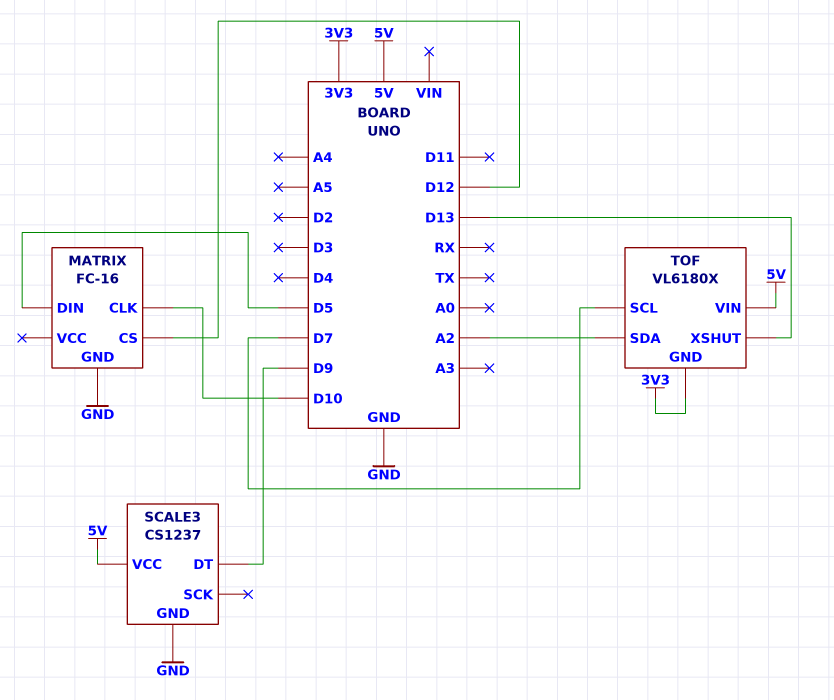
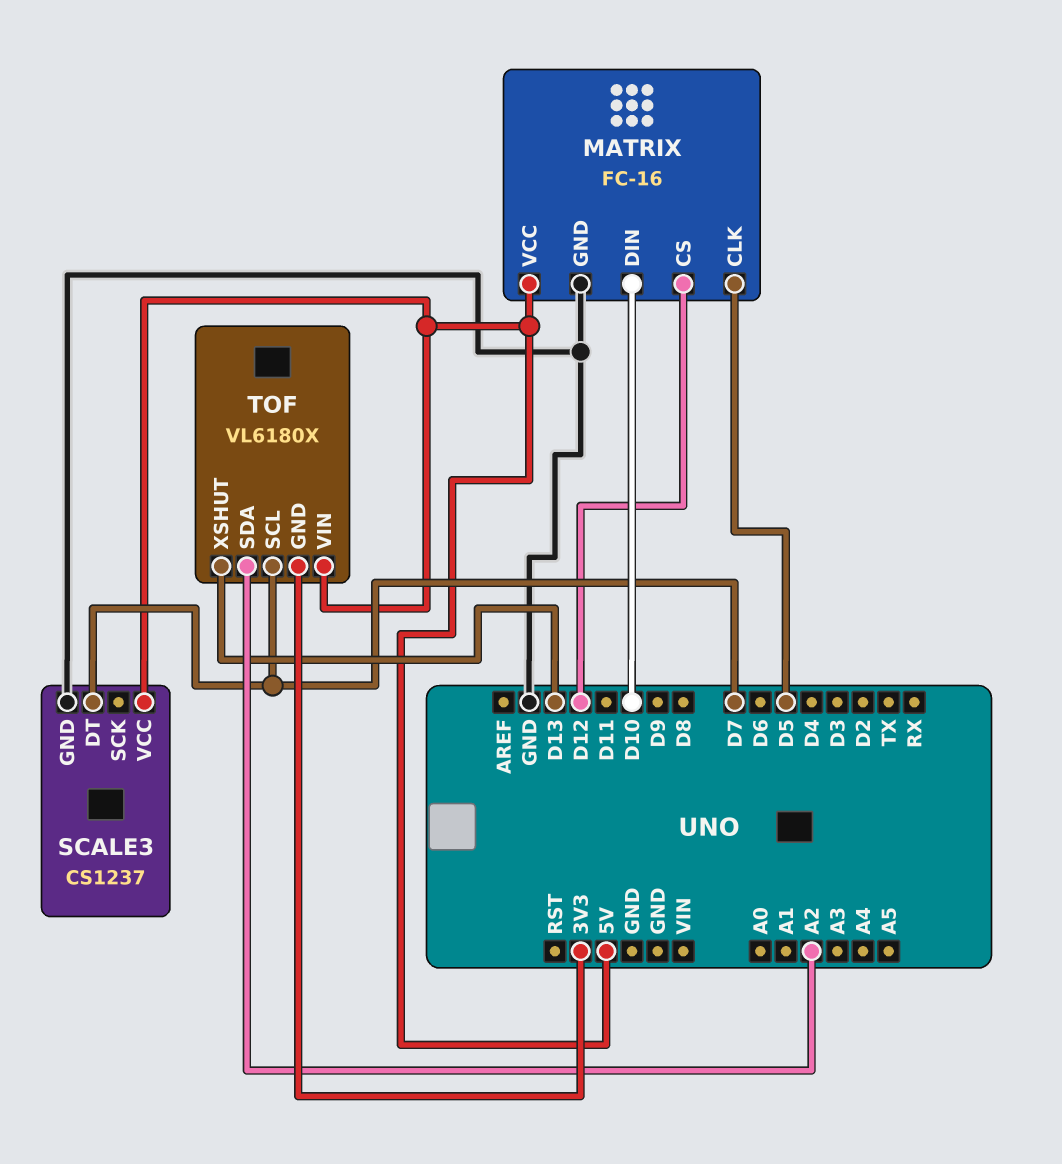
MATRIX pin CLK: D10 -> D5
MATRIX pin DIN: D5 -> D10
MATRIX pin VCC: none -> 5V
SCALE3 pin DT: D9 -> D7

